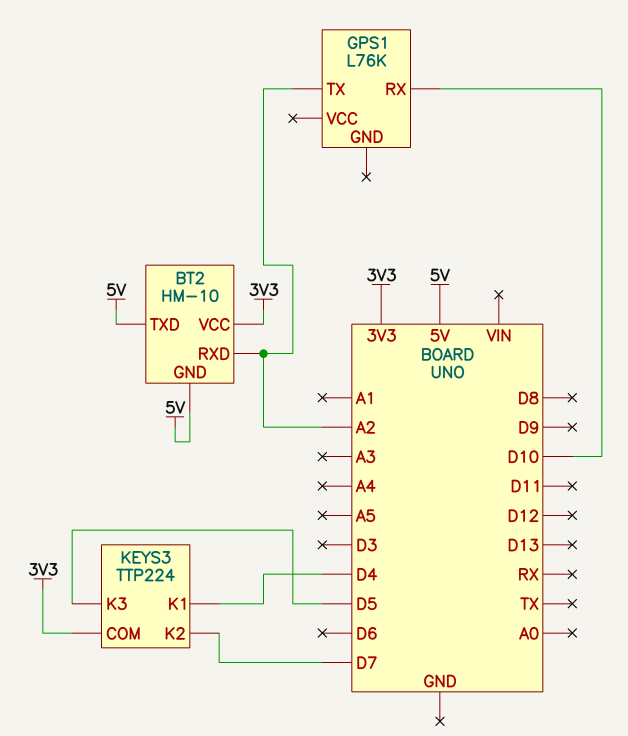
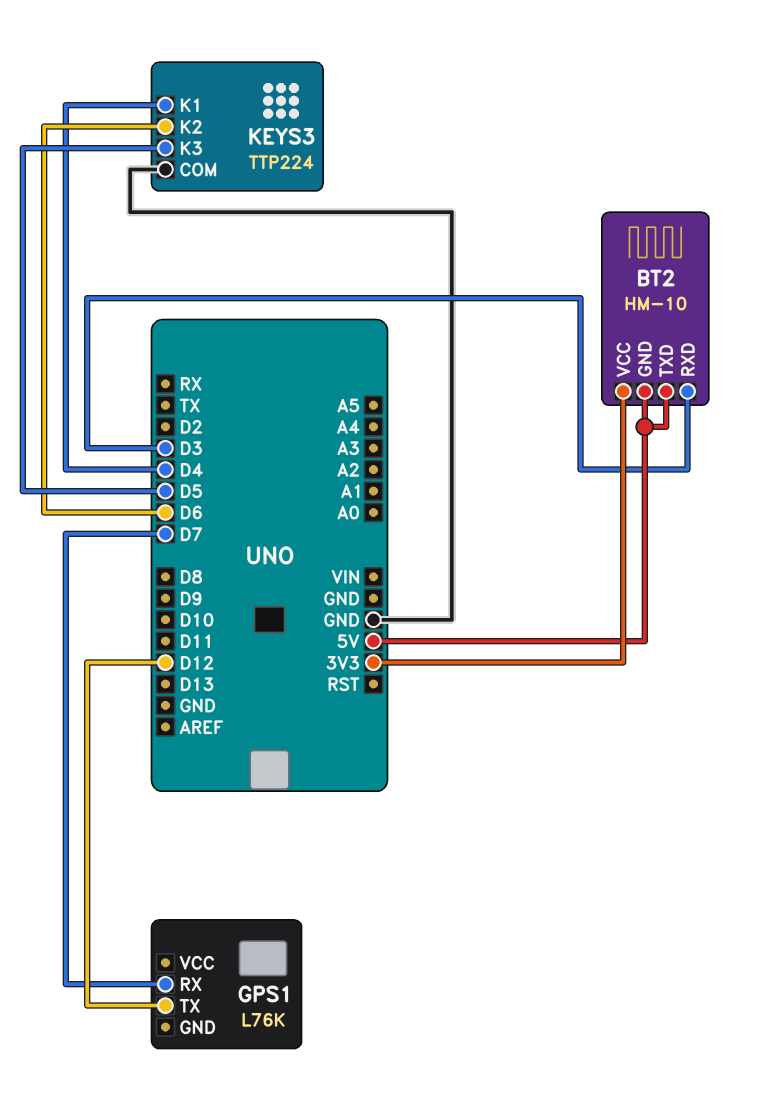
BT2 pin RXD: A2 -> D3
GPS1 pin RX: D10 -> D7
GPS1 pin TX: A2 -> D12
KEYS3 pin COM: 3V3 -> GND
KEYS3 pin K2: D7 -> D6

